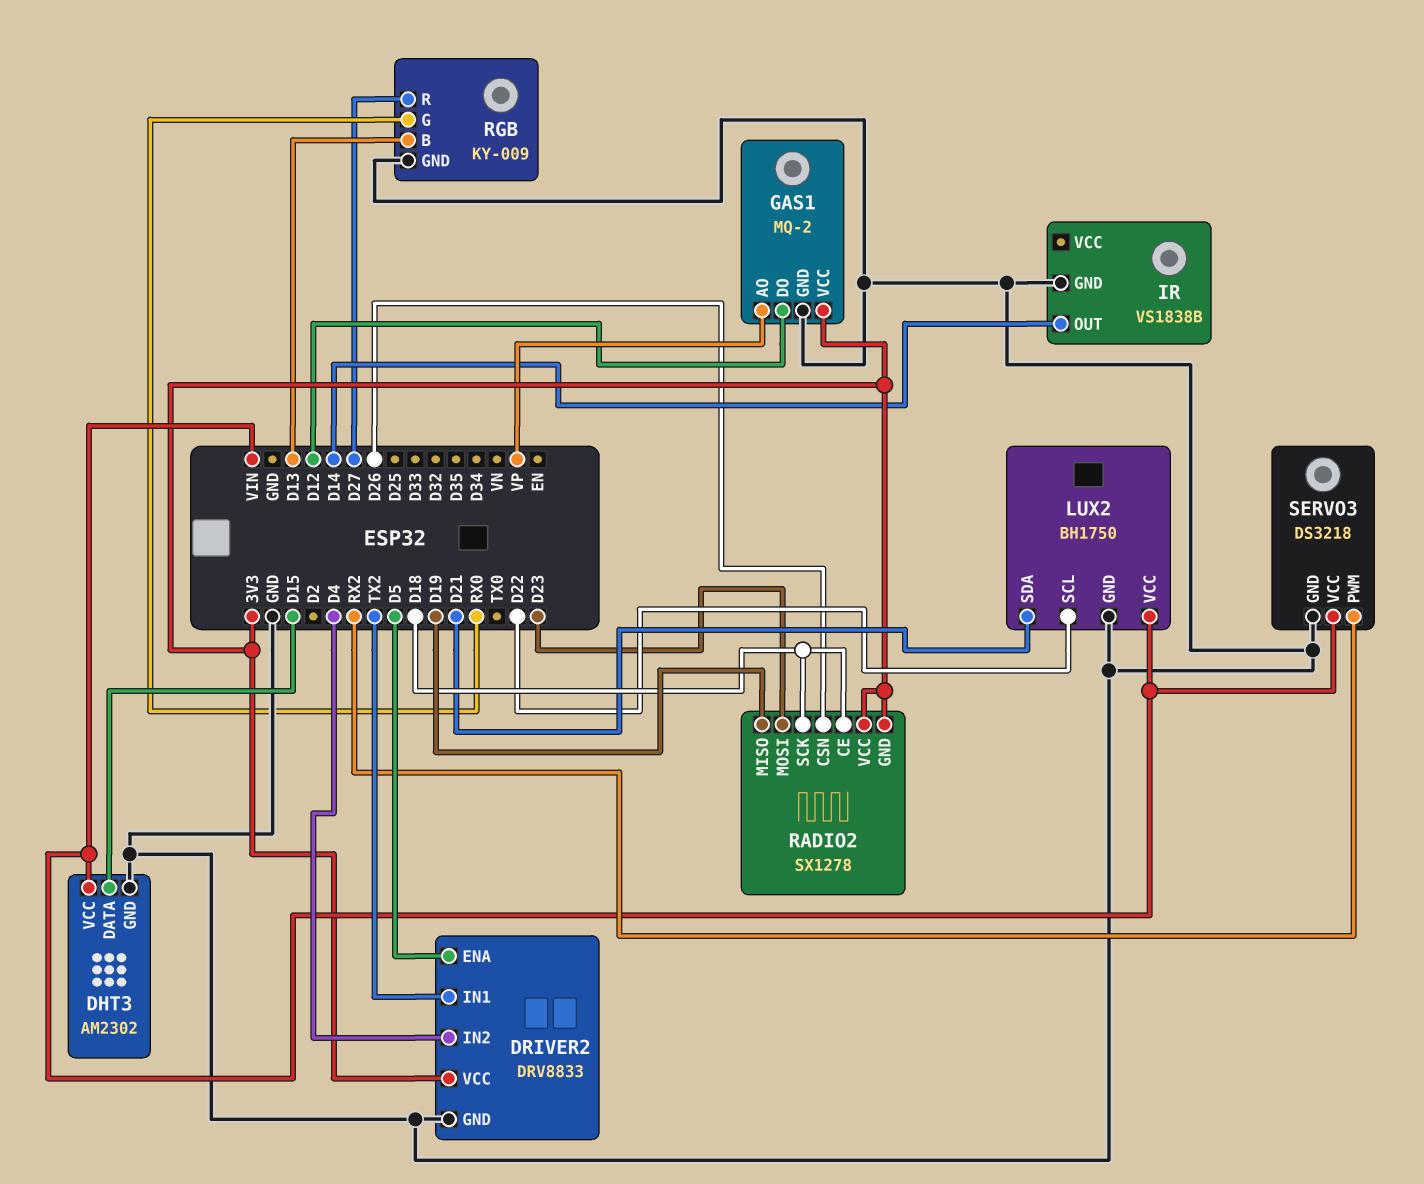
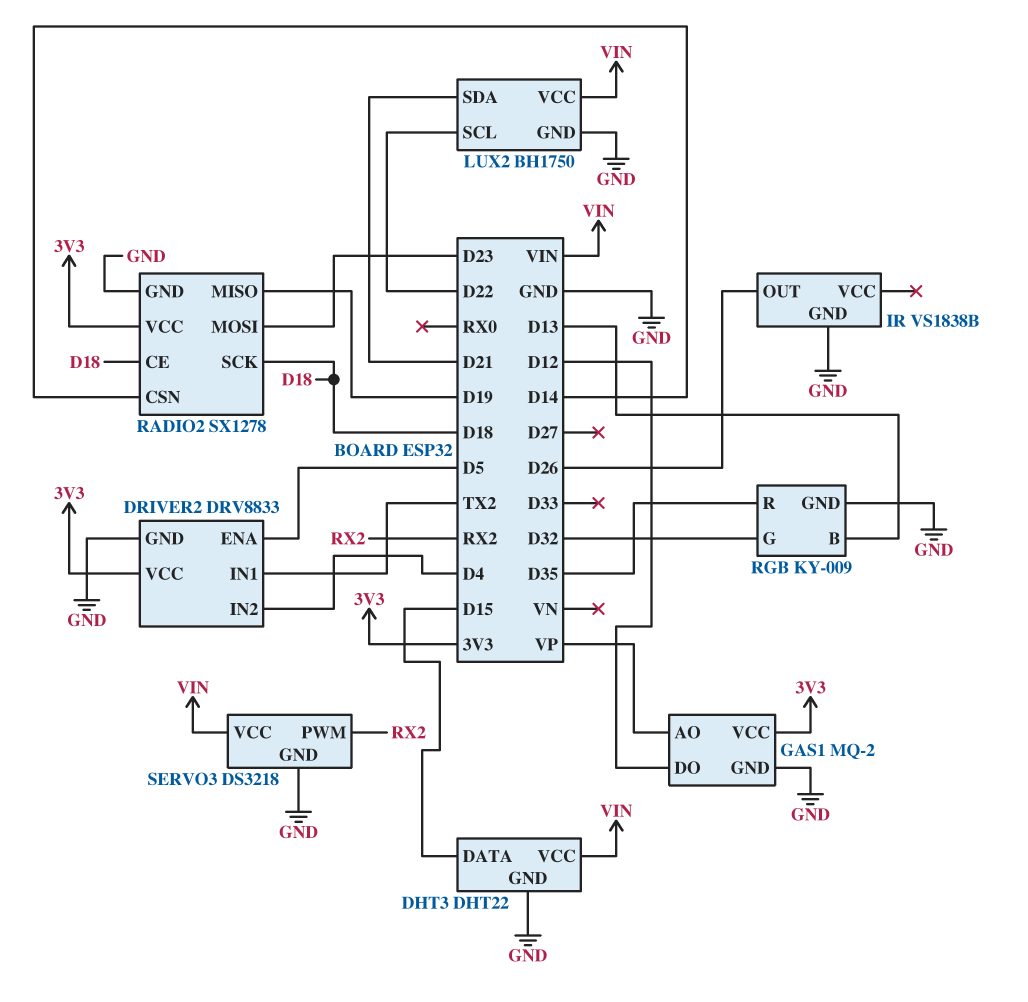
DHT3: AM2302 -> DHT22
IR pin OUT: D14 -> D26
RADIO2 pin CSN: D26 -> D14
RADIO2 pin GND: 3V3 -> GND
RGB pin G: RX0 -> D32
RGB pin R: D27 -> D35

